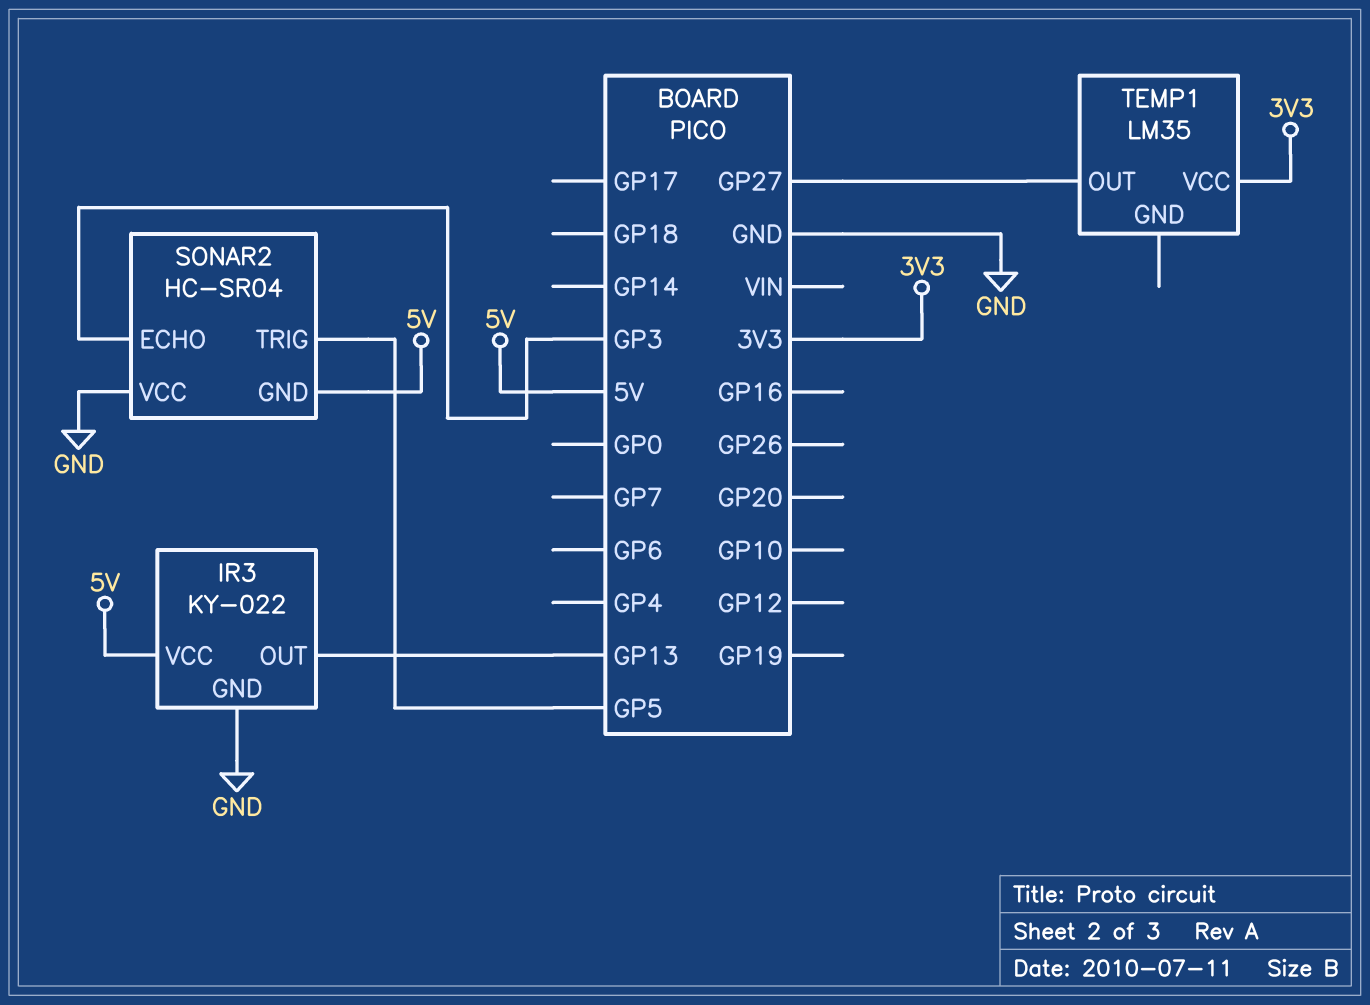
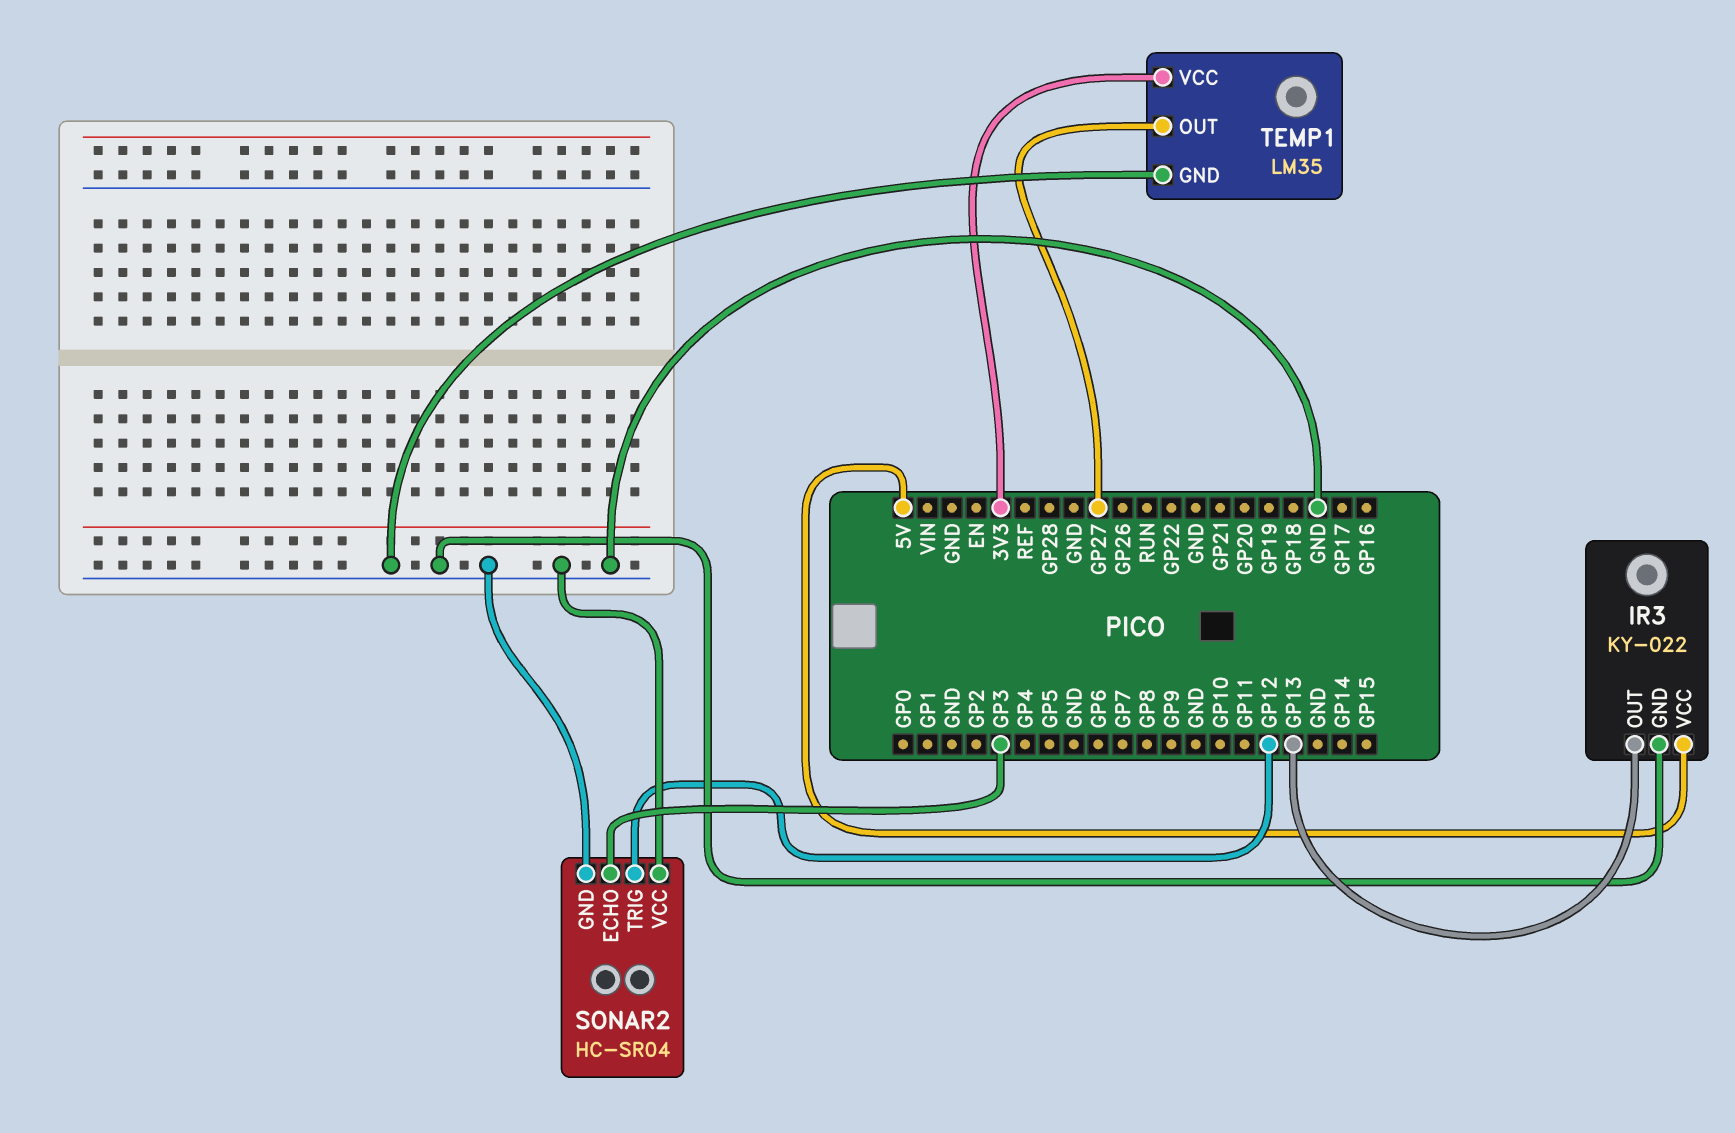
SONAR2 pin GND: 5V -> GND
SONAR2 pin TRIG: GP5 -> GP12
TEMP1 pin GND: none -> GND

